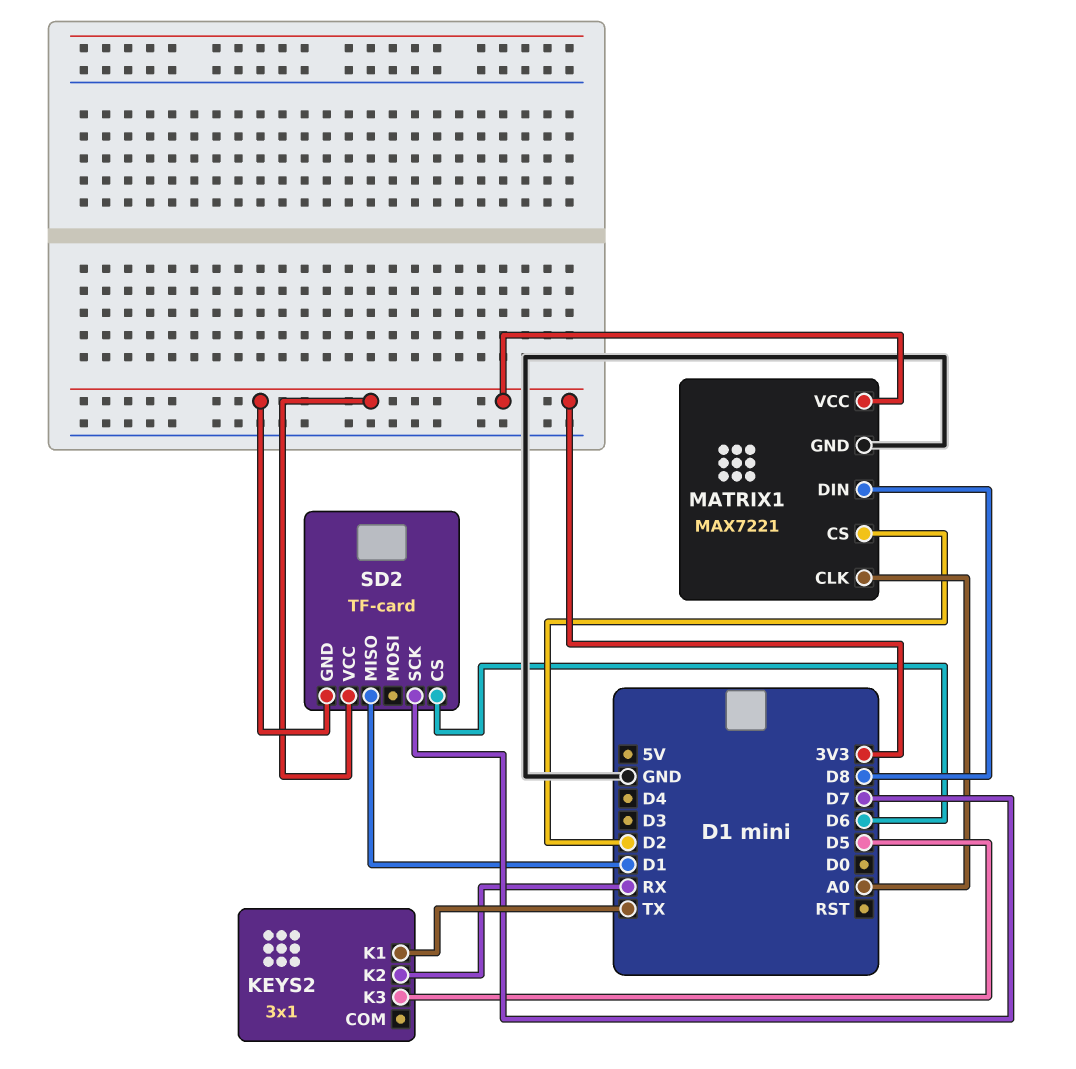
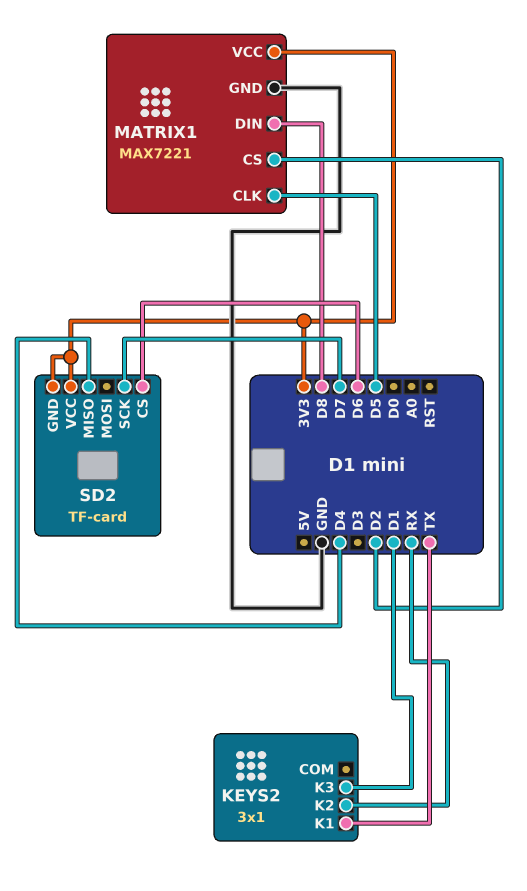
KEYS2 pin K3: D5 -> D1
MATRIX1 pin CLK: A0 -> D5
SD2 pin MISO: D1 -> D4

